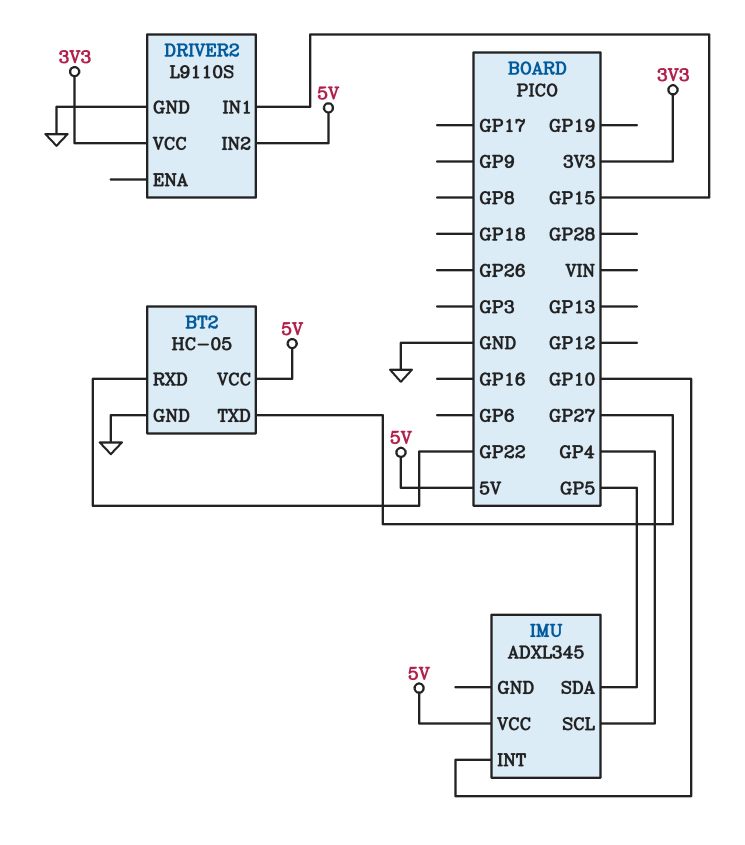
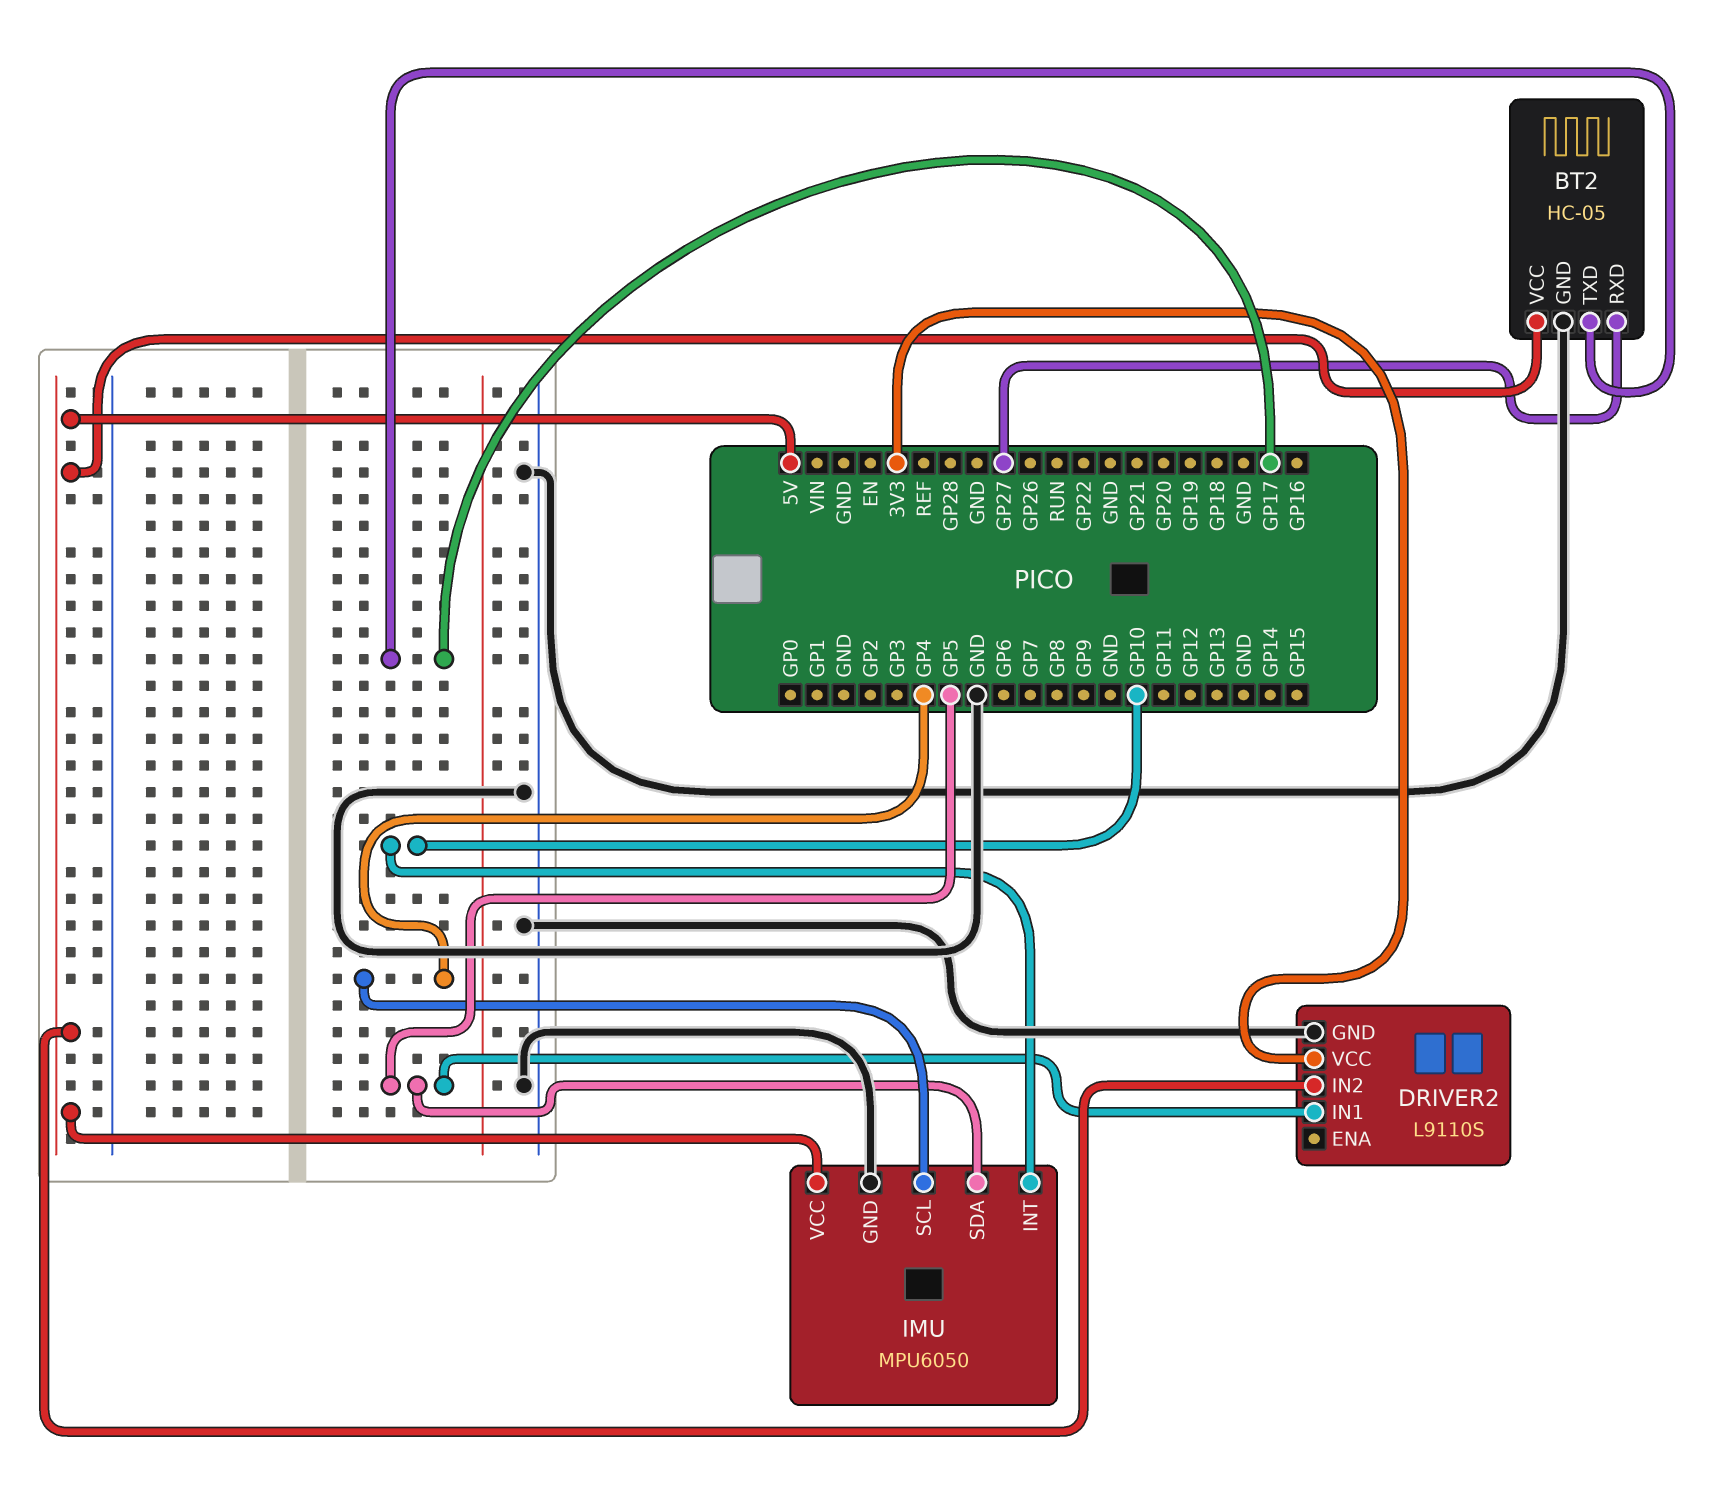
BT2 pin RXD: GP22 -> GP27
BT2 pin TXD: GP27 -> GP17
DRIVER2 pin IN1: GP15 -> GP5
IMU: ADXL345 -> MPU6050
IMU pin GND: none -> GND

